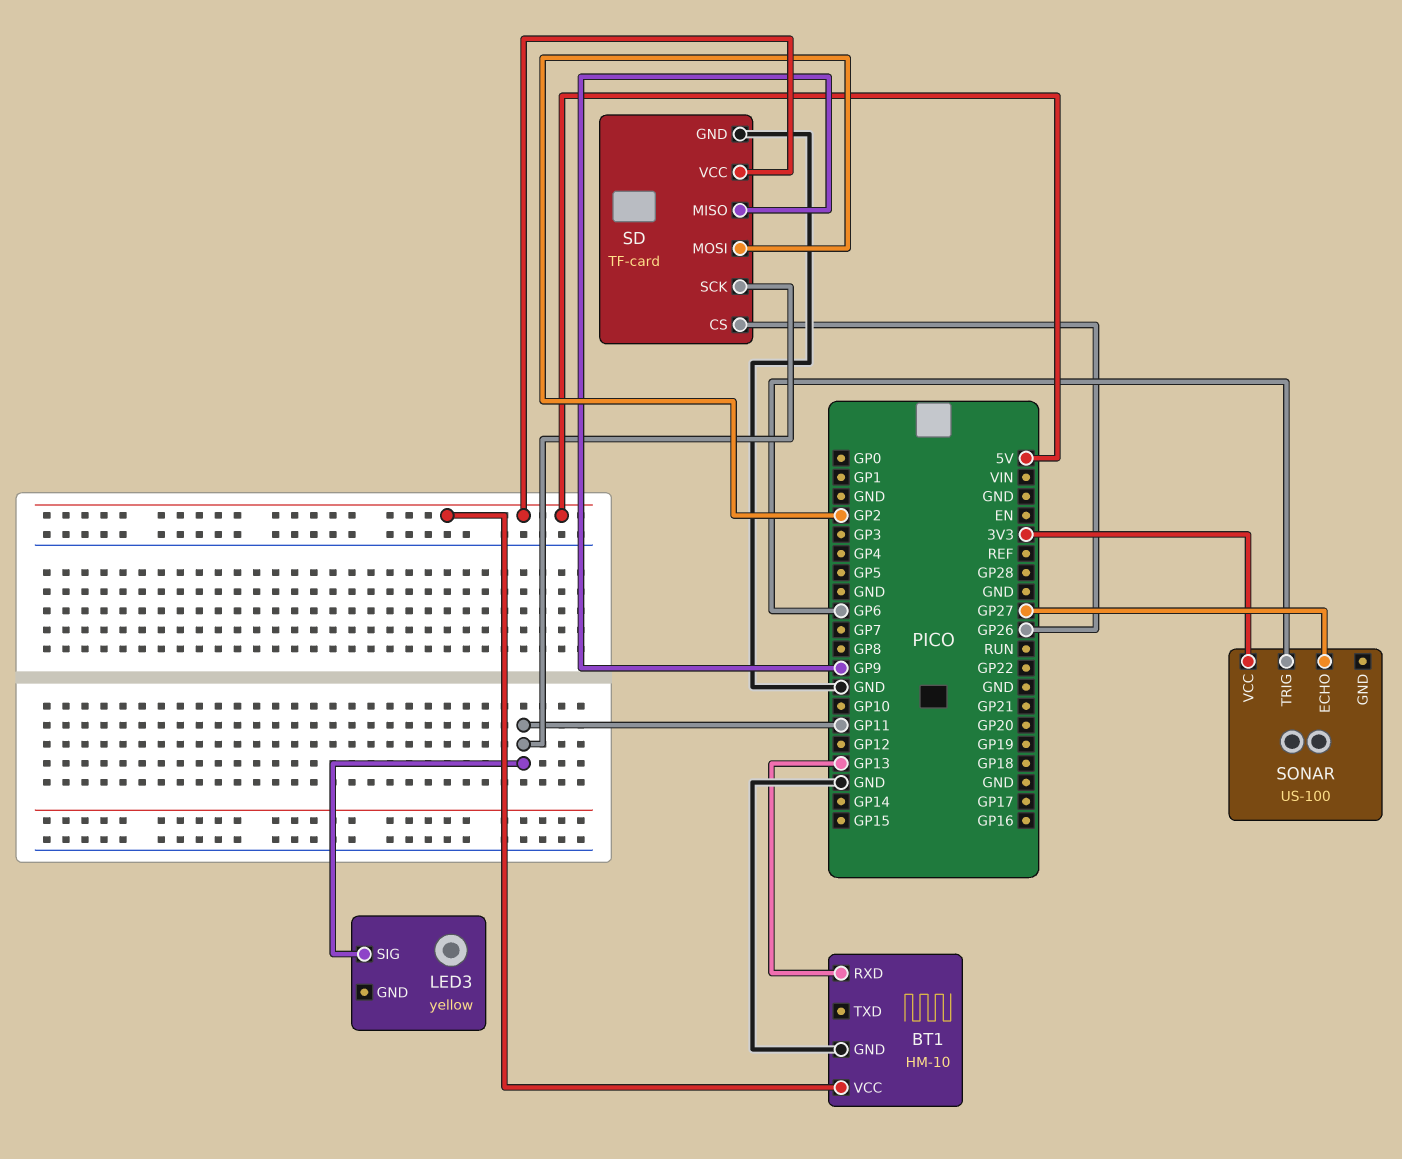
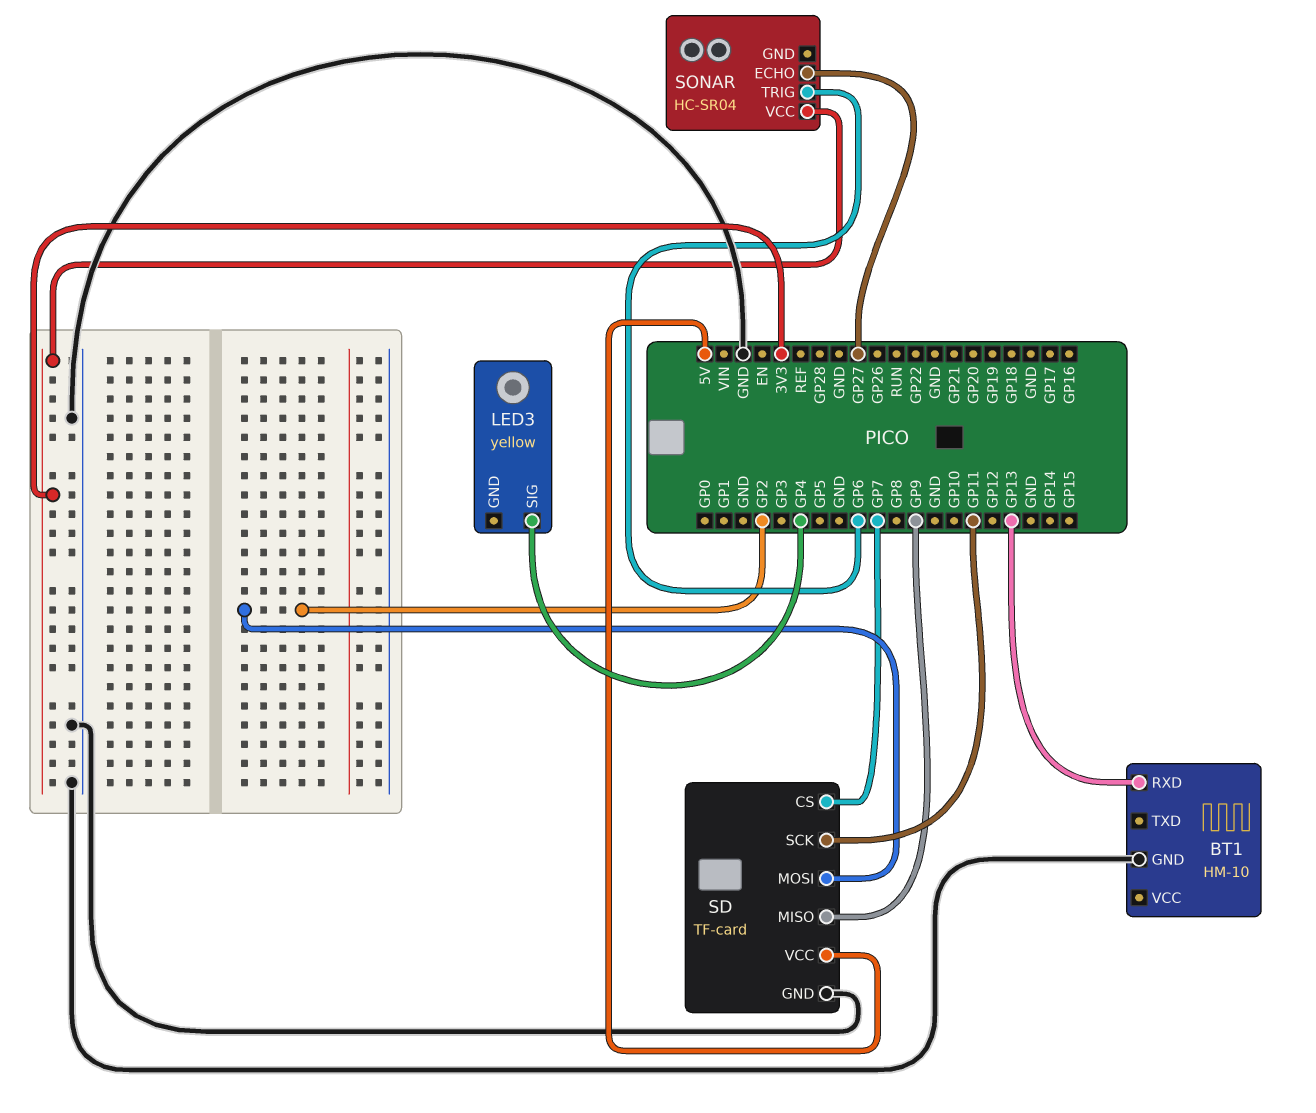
BT1 pin VCC: 5V -> none
LED3 pin SIG: GP11 -> GP4
SD pin CS: GP26 -> GP7
SONAR: US-100 -> HC-SR04

